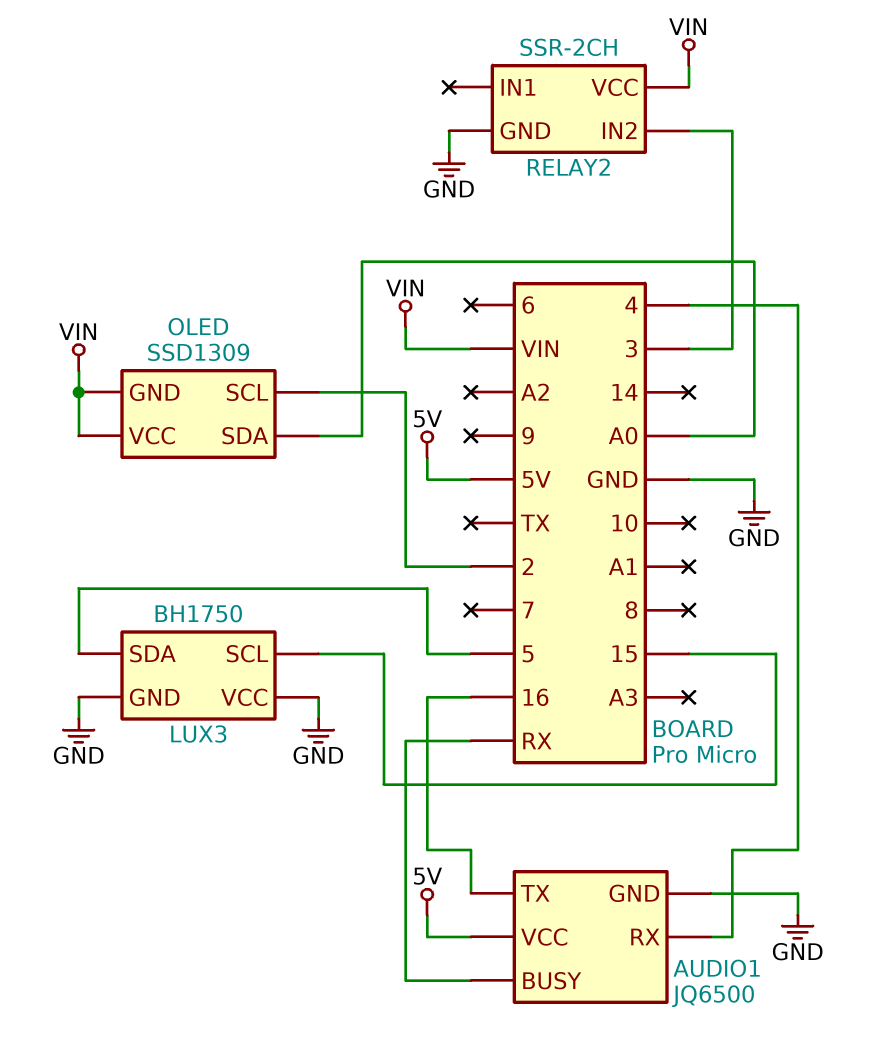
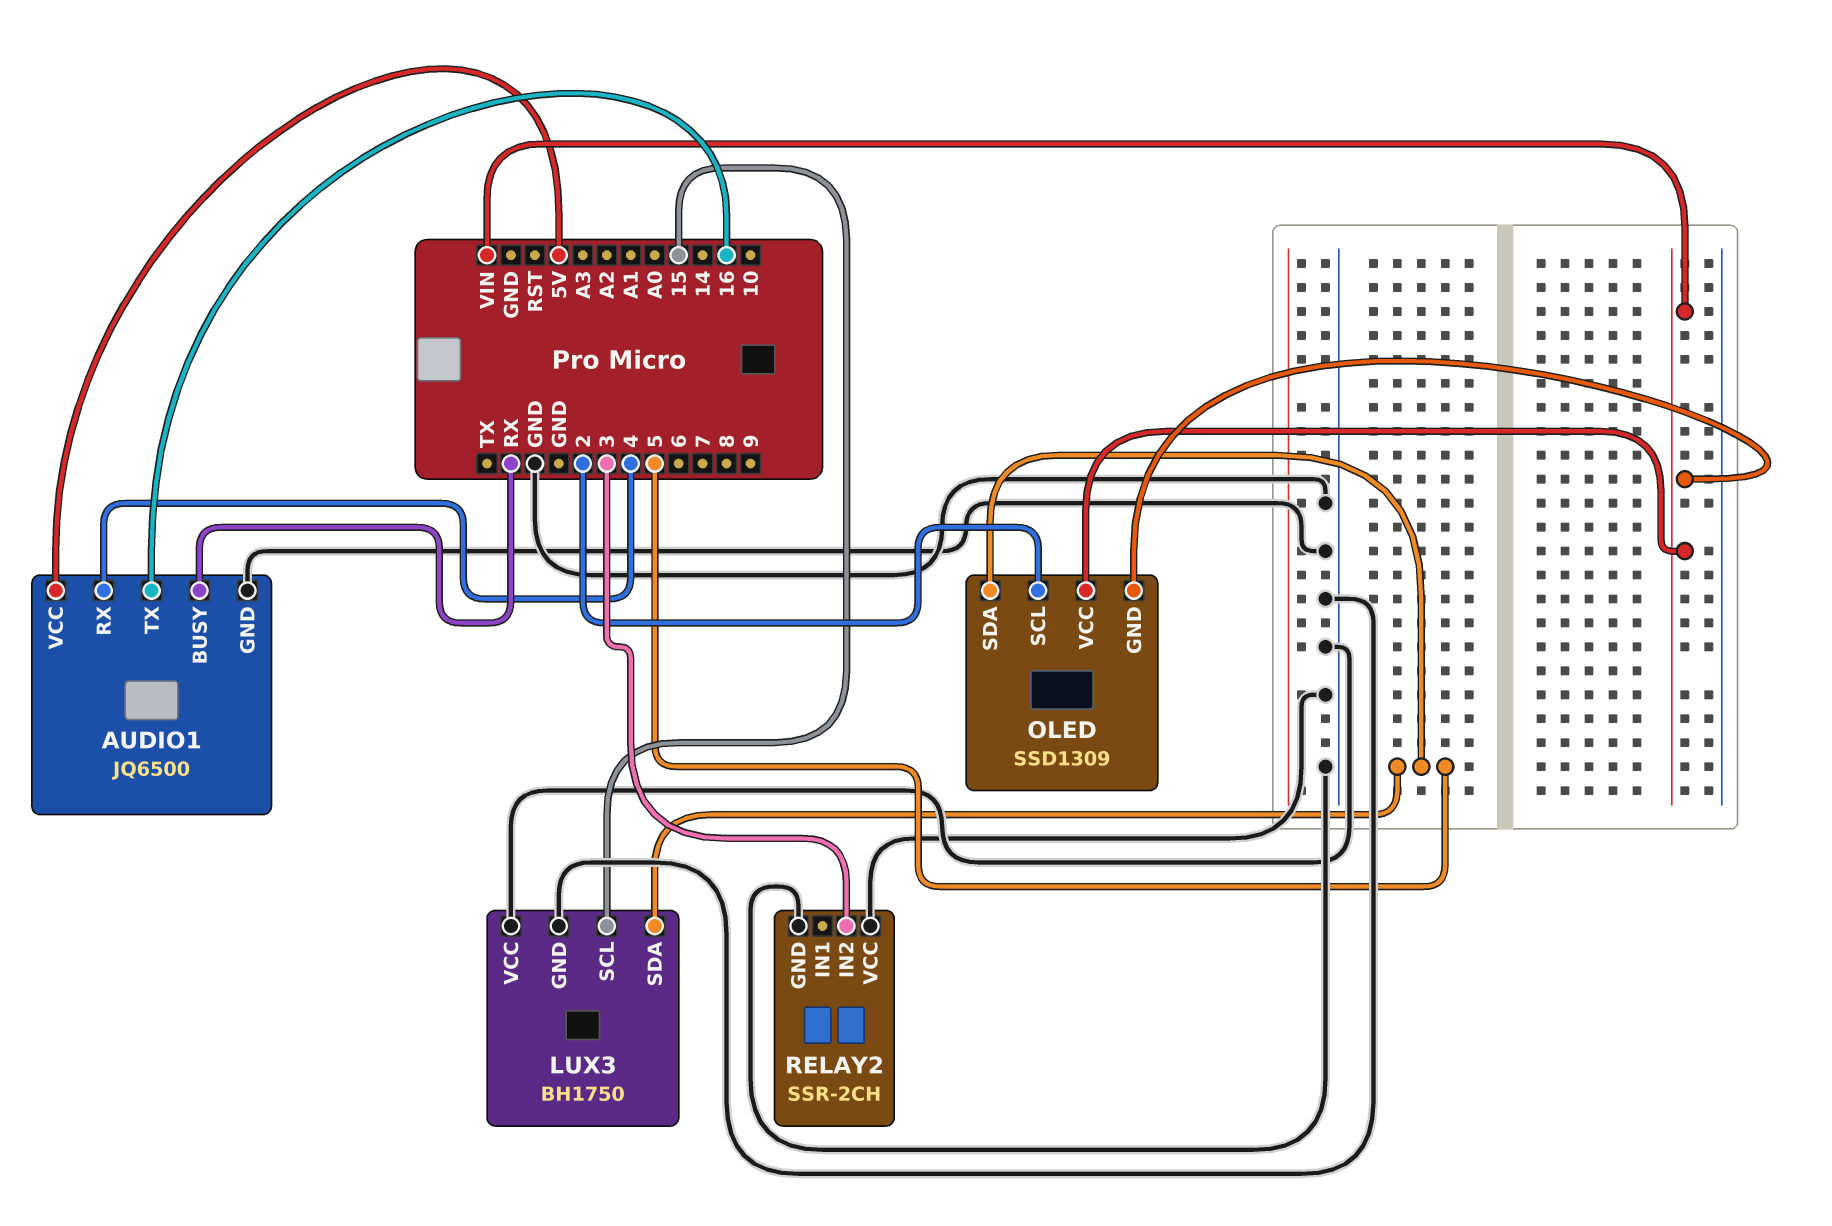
OLED pin SDA: A0 -> 5
RELAY2 pin VCC: VIN -> GND

